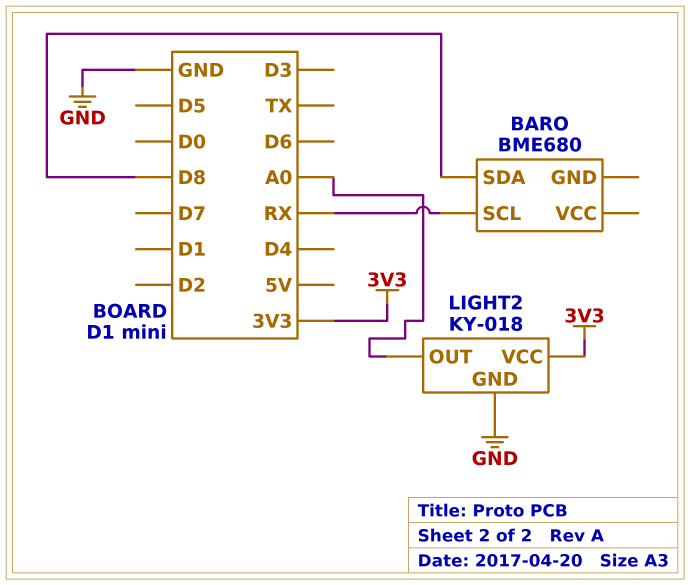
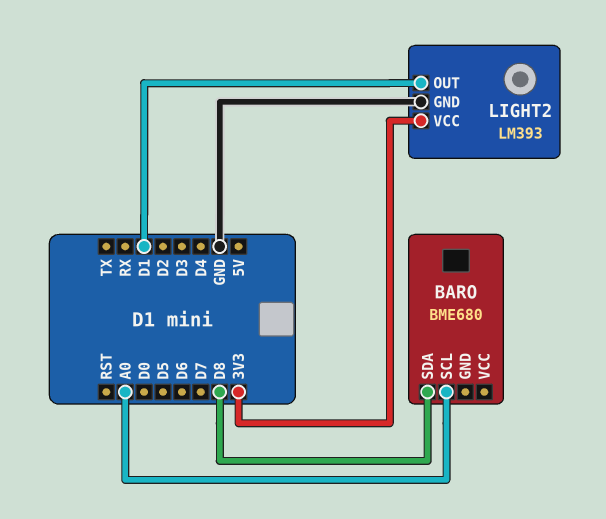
BARO pin SCL: RX -> A0
LIGHT2: KY-018 -> LM393
LIGHT2 pin OUT: A0 -> D1

